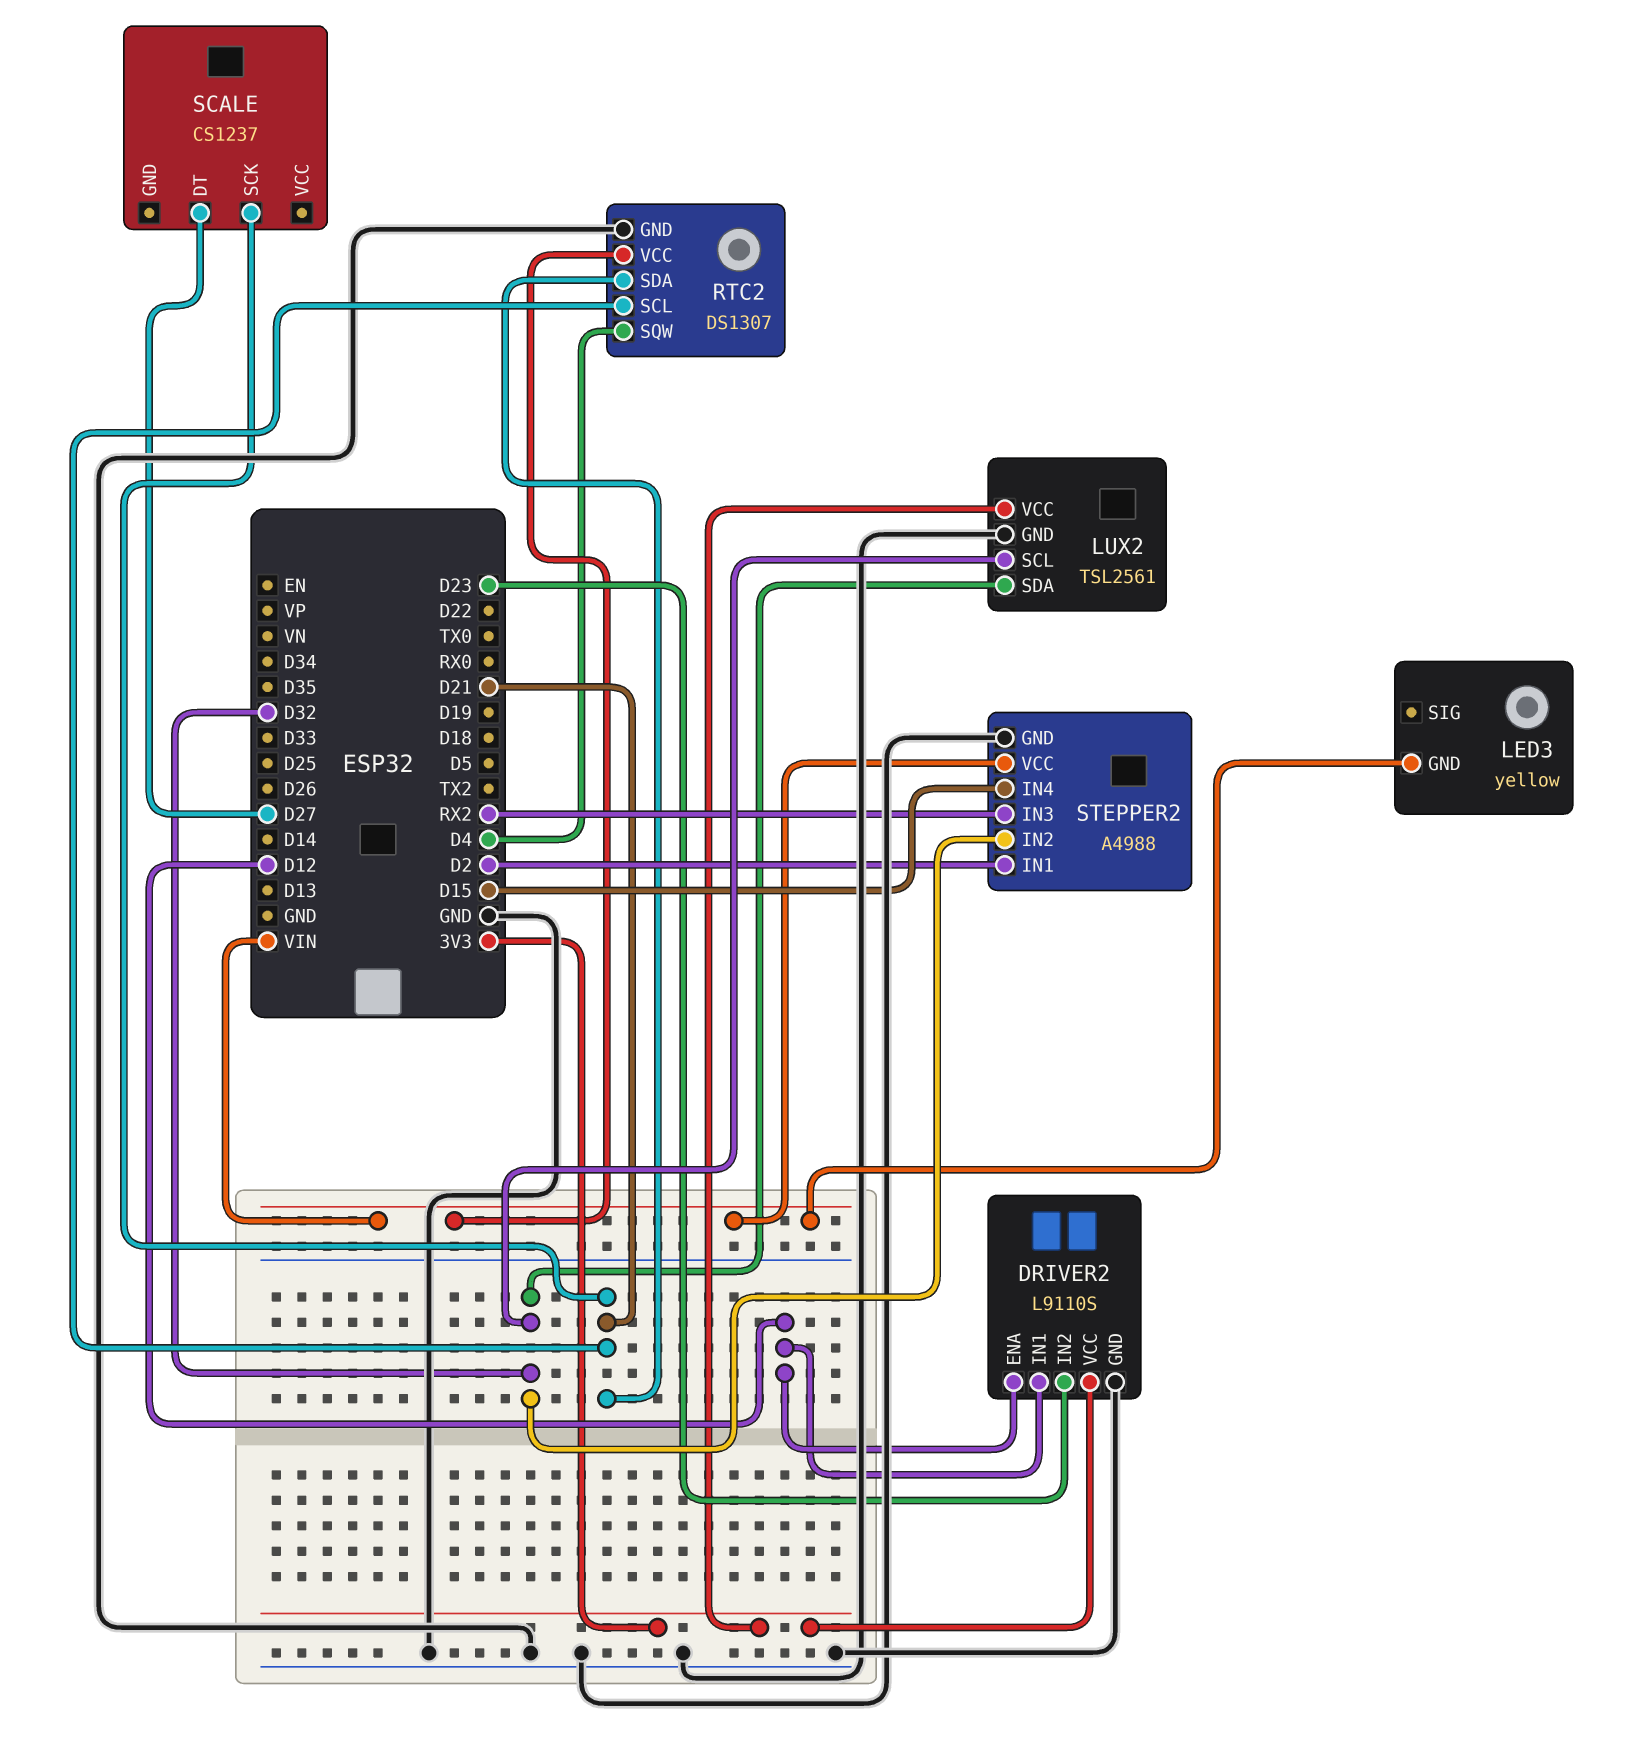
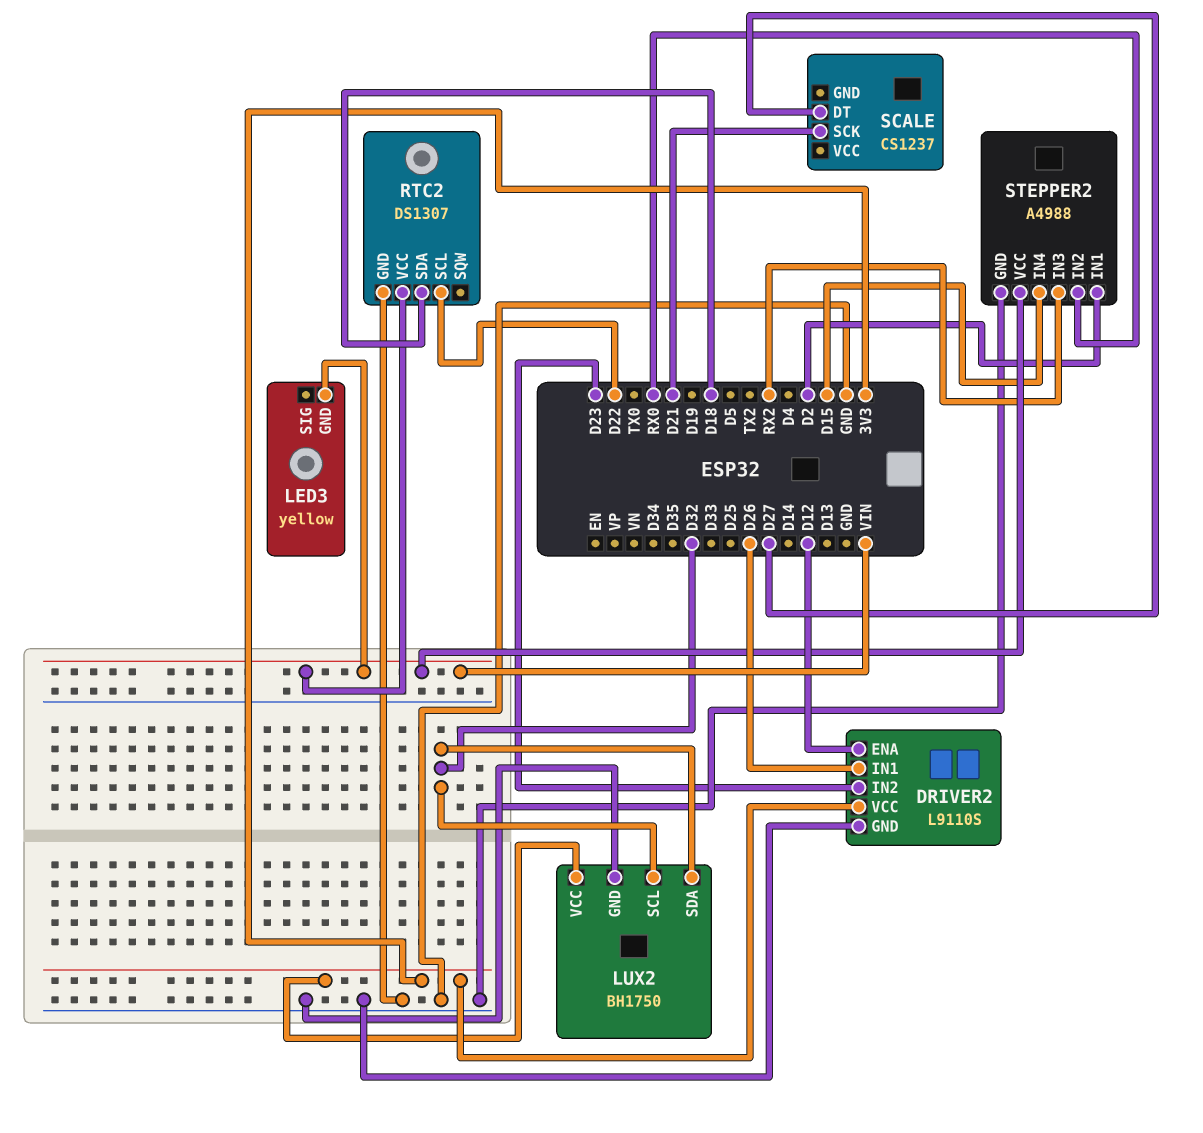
DRIVER2 pin IN1: D12 -> D26
LUX2: TSL2561 -> BH1750
RTC2 pin SCL: D21 -> D22
RTC2 pin SDA: D21 -> D18
RTC2 pin SQW: D4 -> none
STEPPER2 pin IN2: D32 -> RX0

